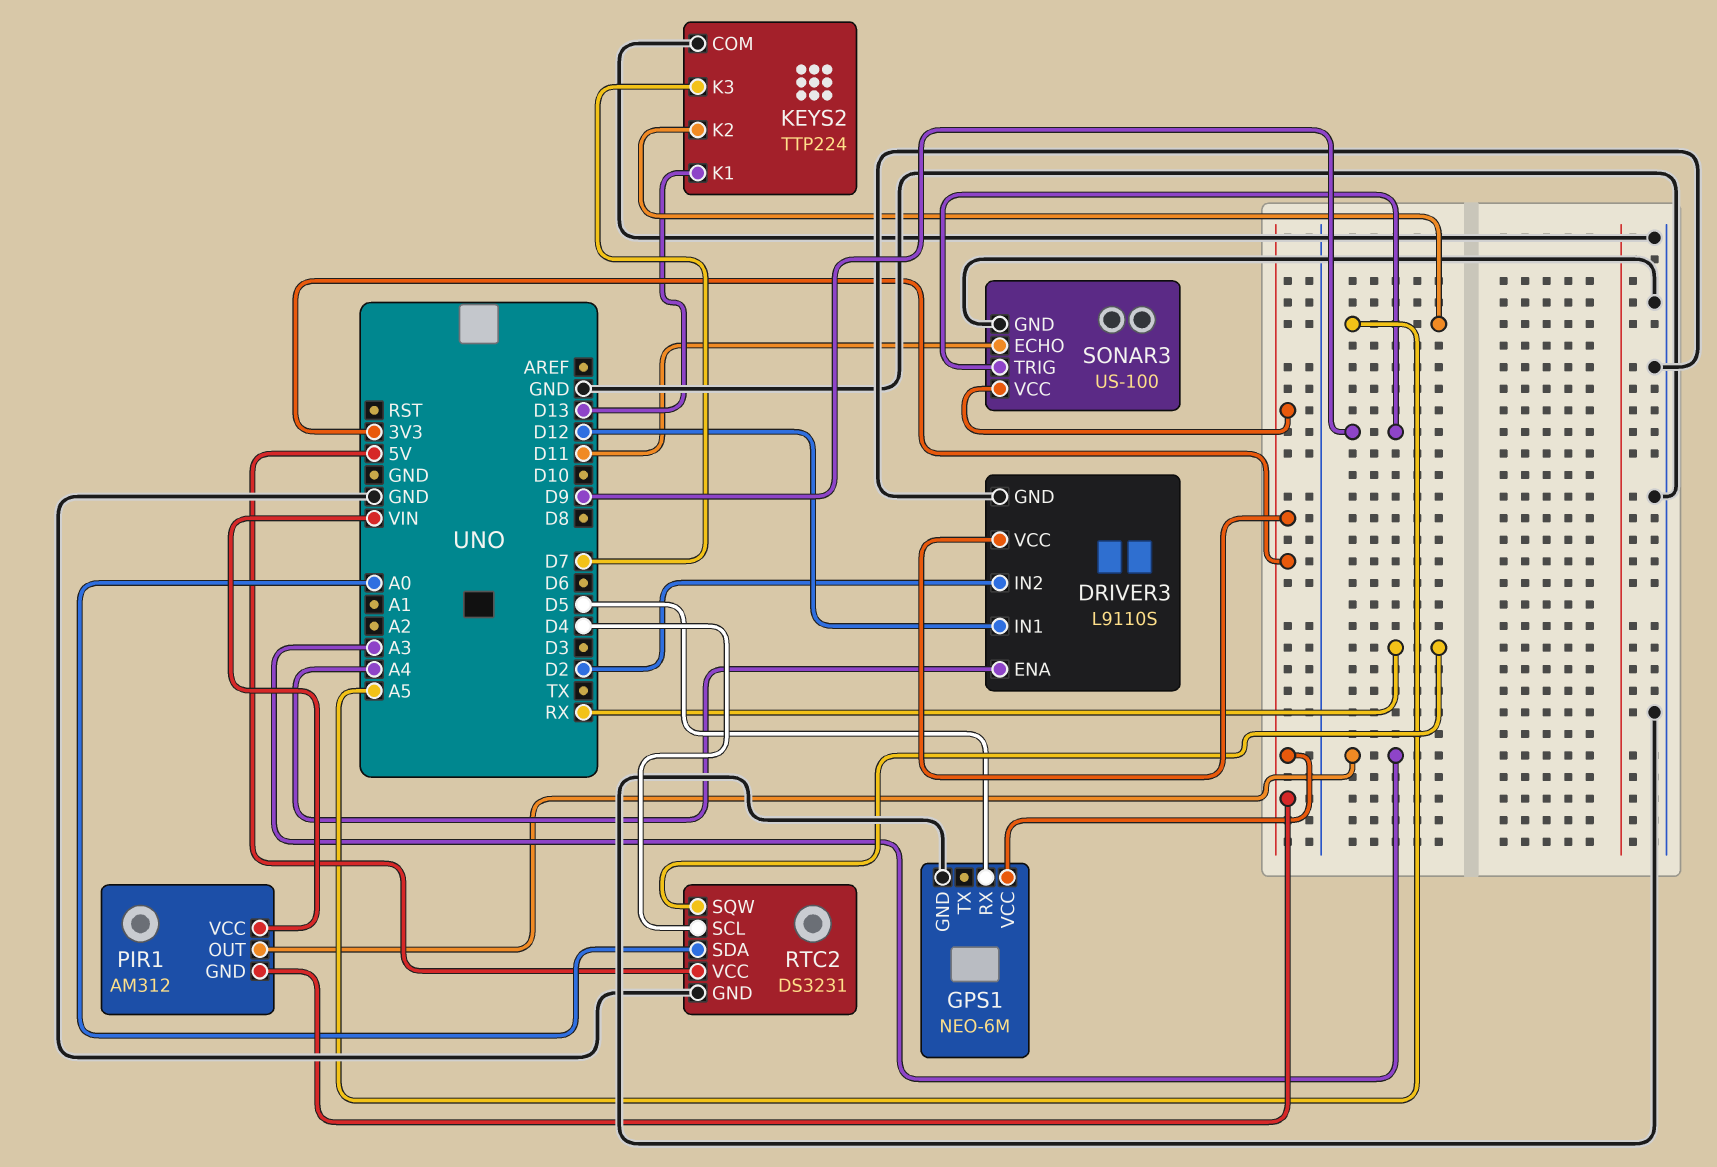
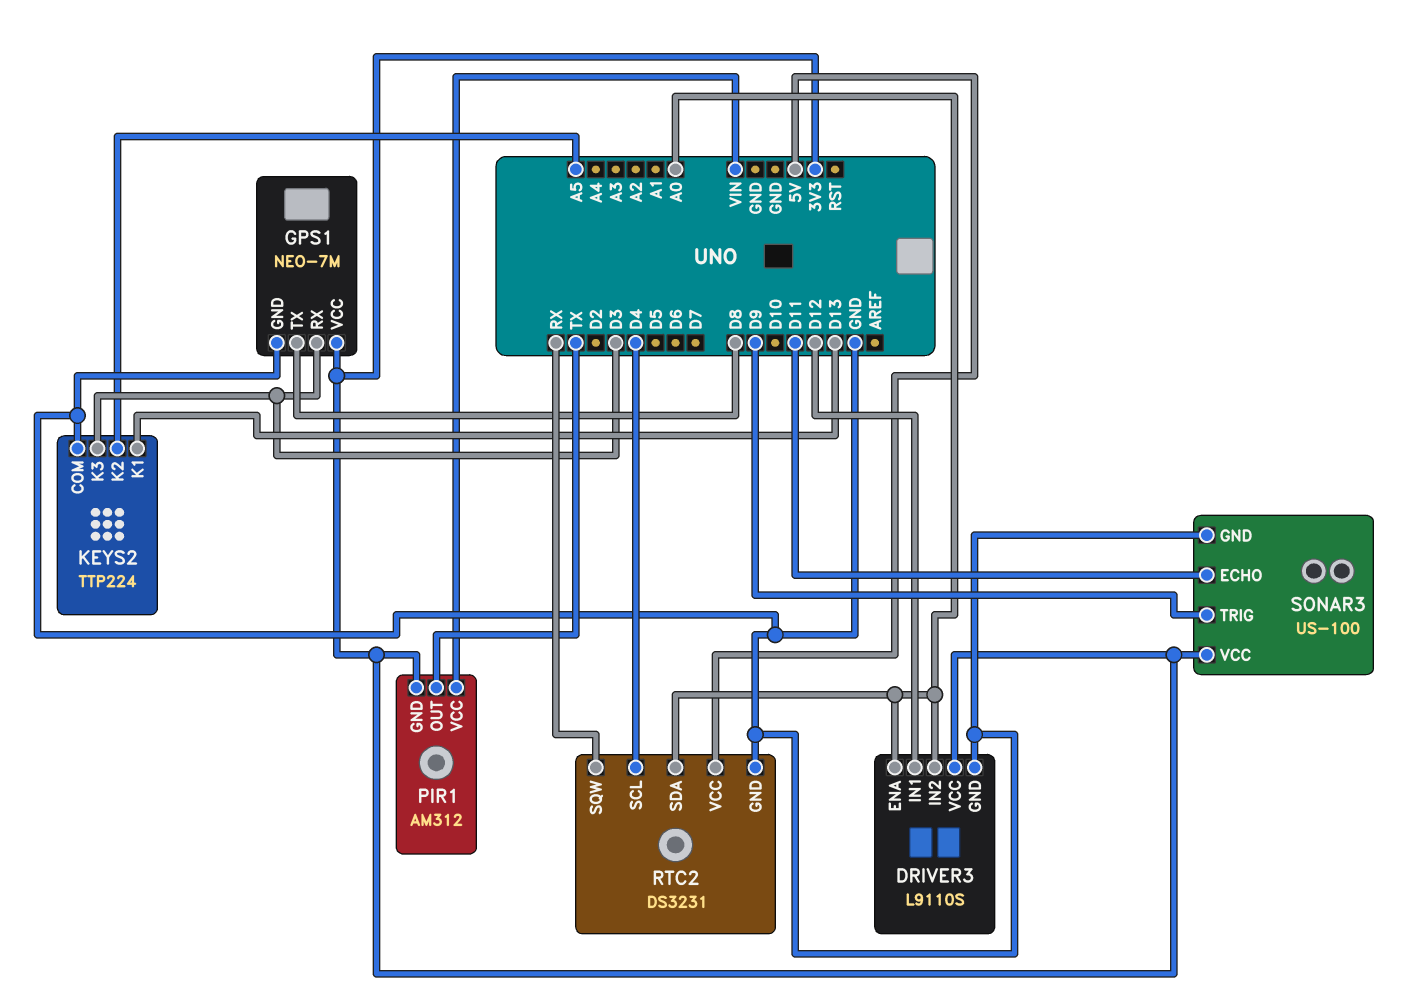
DRIVER3 pin ENA: A4 -> A0
DRIVER3 pin IN2: D2 -> A0
GPS1: NEO-6M -> NEO-7M
GPS1 pin RX: D5 -> D3
GPS1 pin TX: none -> D8
KEYS2 pin K3: D7 -> D3
PIR1 pin OUT: A3 -> TX

